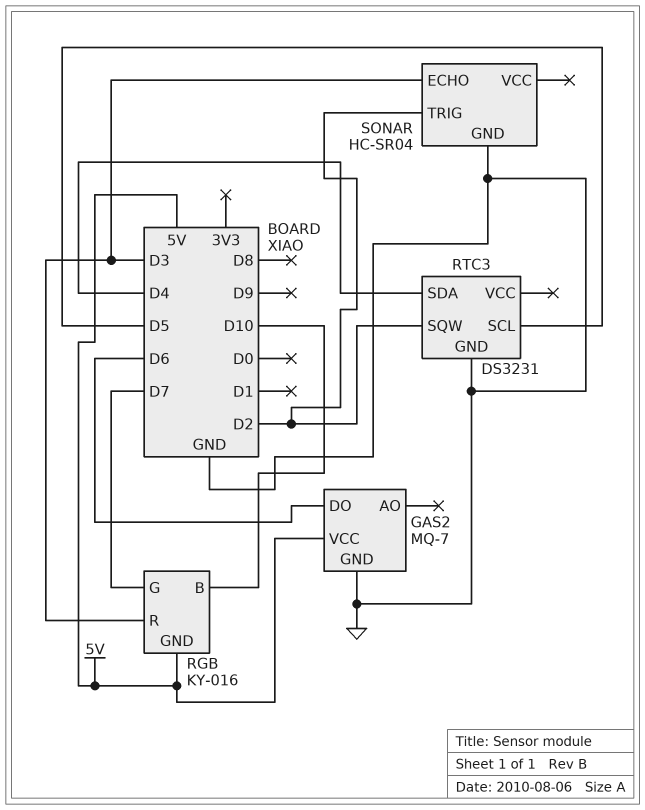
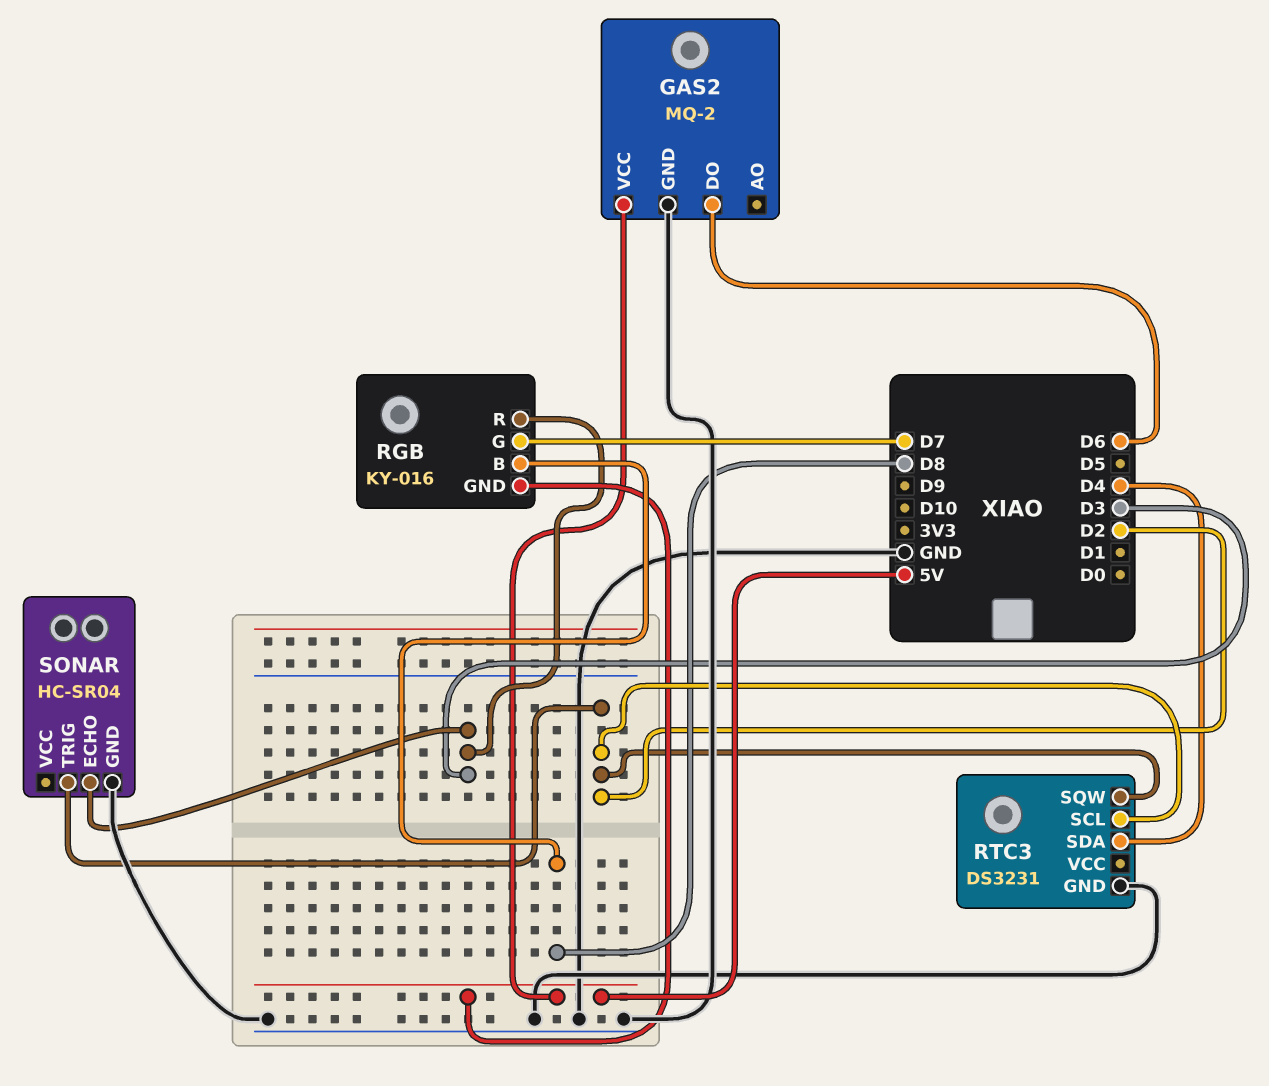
GAS2: MQ-7 -> MQ-2
RGB pin B: D10 -> D8
RTC3 pin SCL: D5 -> D2

